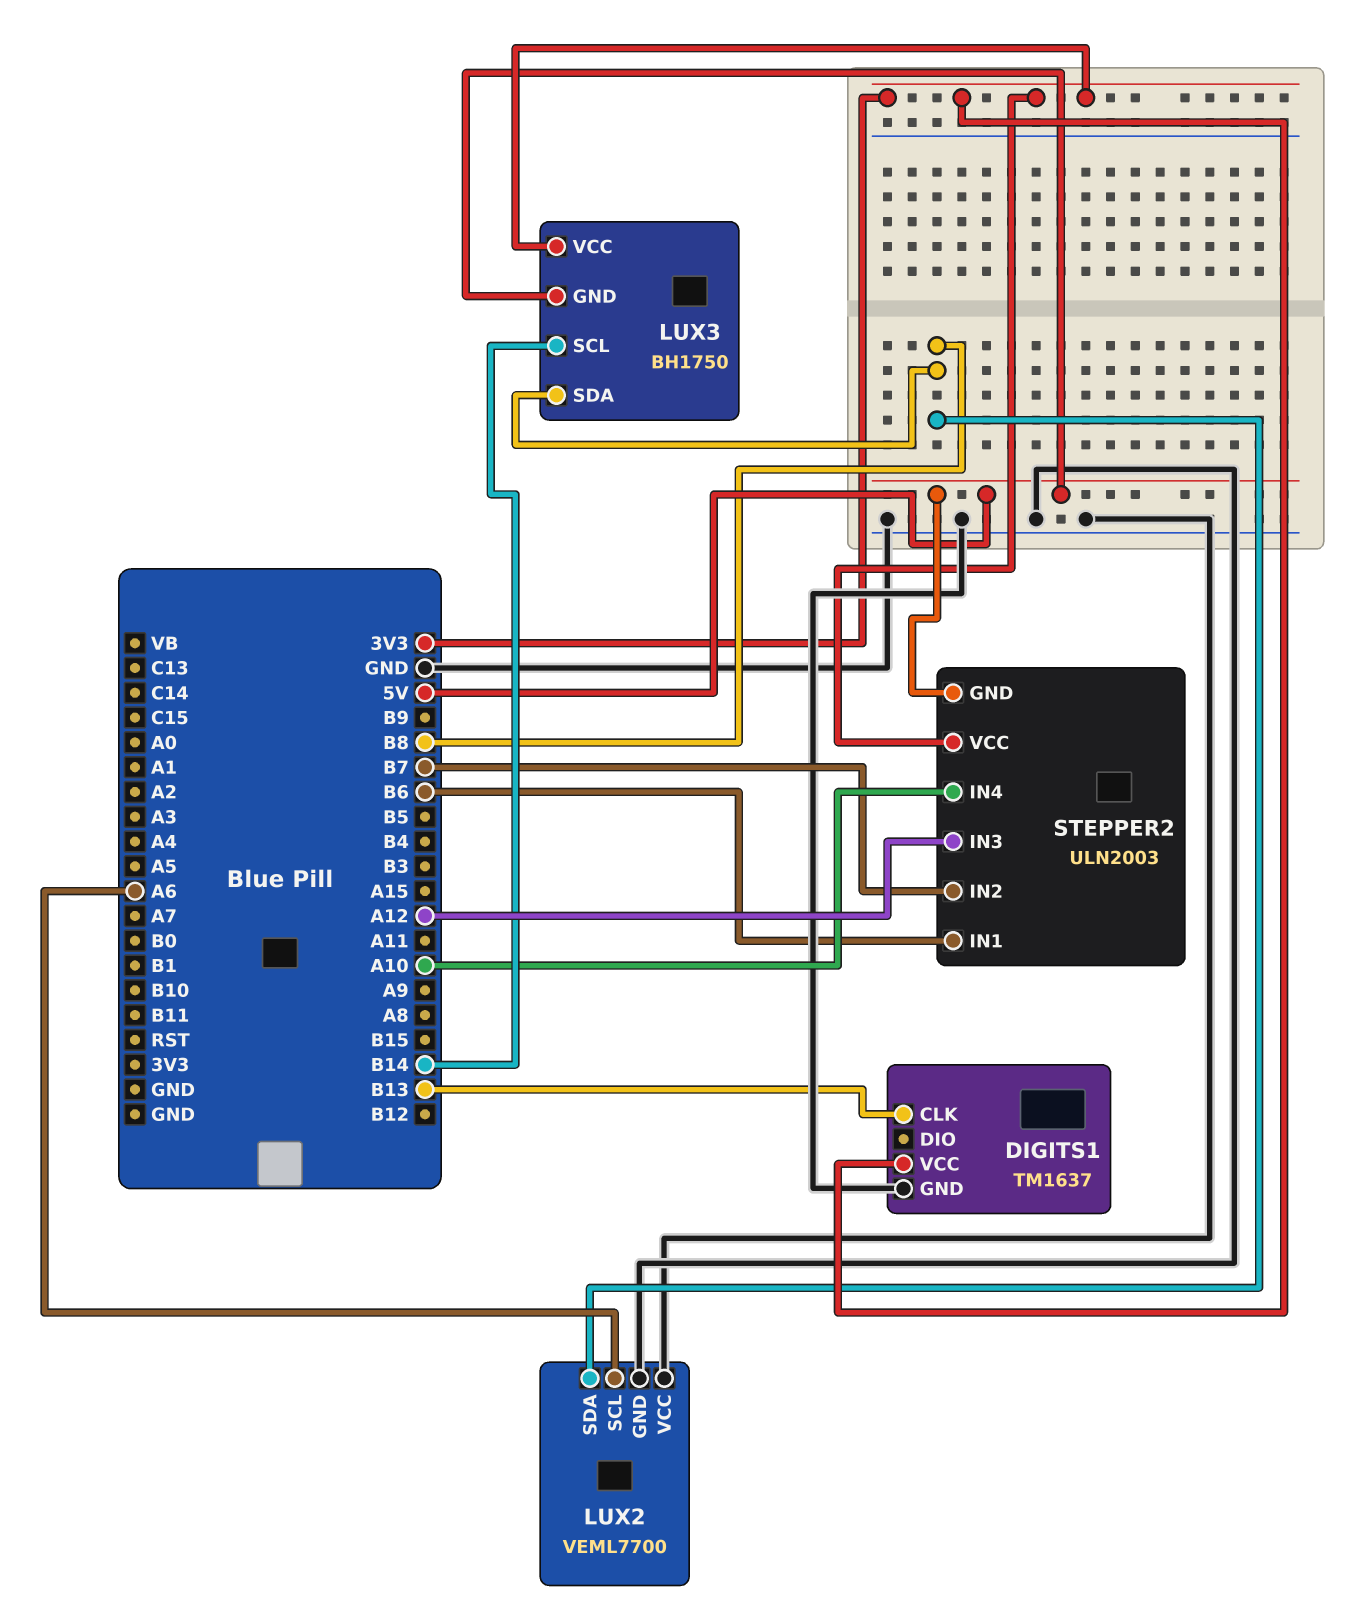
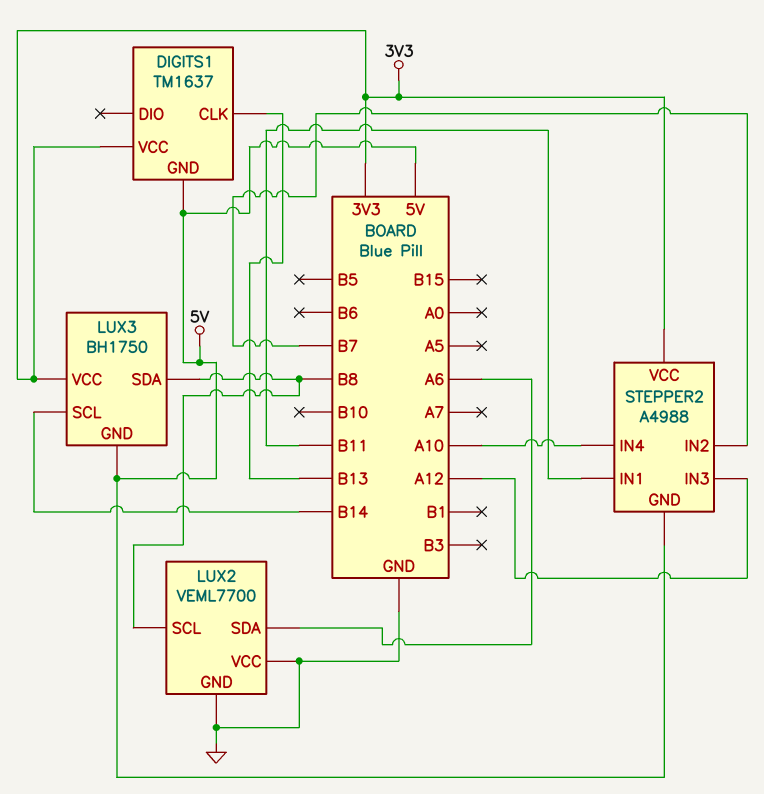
DIGITS1 pin GND: GND -> 5V
LUX2 pin SCL: A6 -> B8
LUX2 pin SDA: B8 -> A6
STEPPER2: ULN2003 -> A4988
STEPPER2 pin IN1: B6 -> B11

